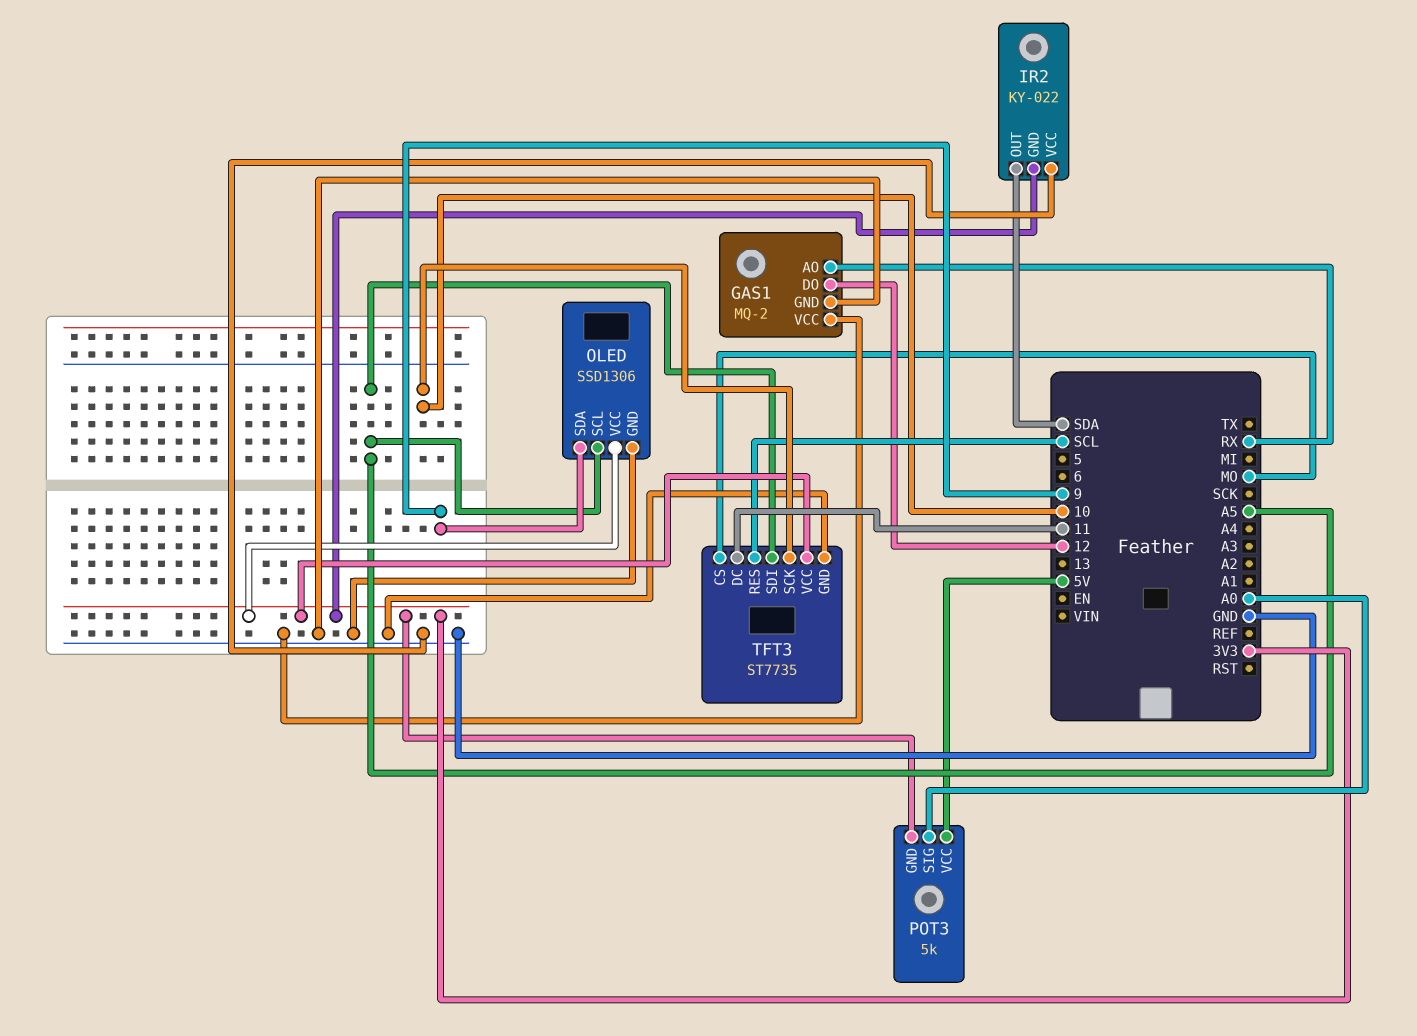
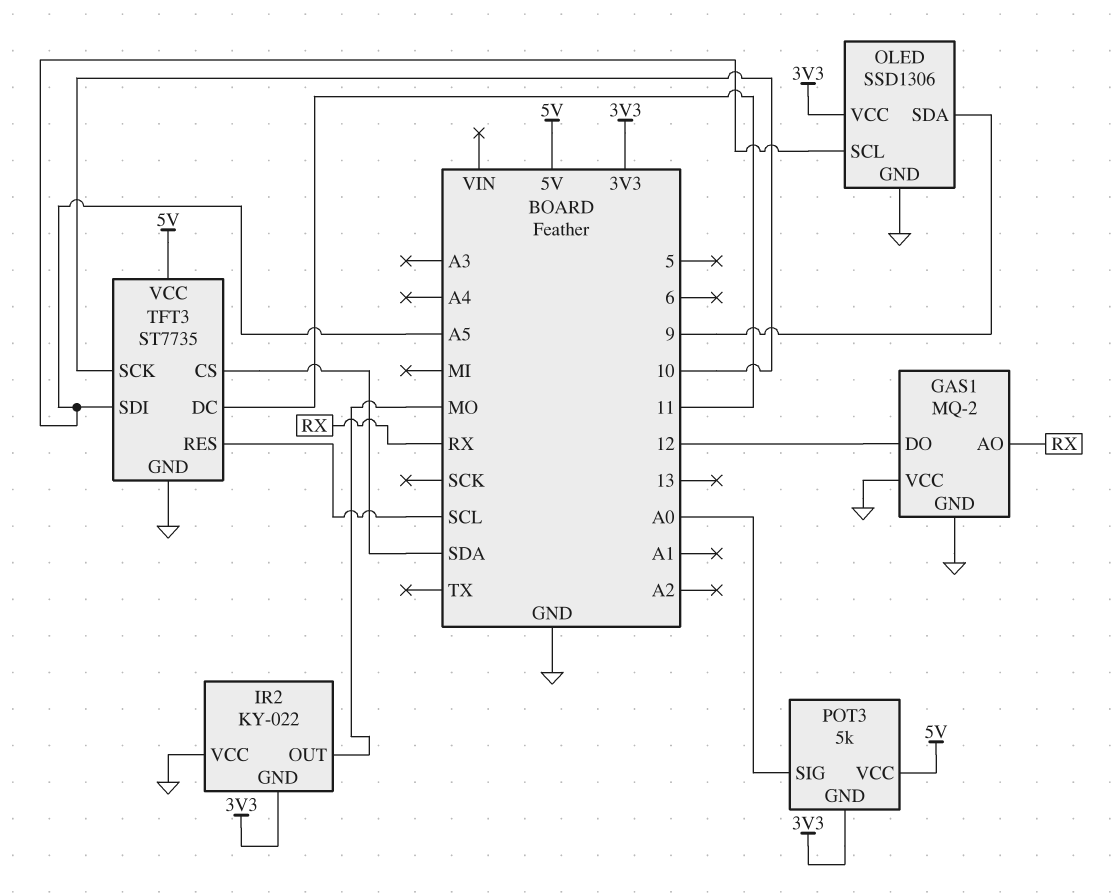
IR2 pin OUT: SDA -> MO
TFT3 pin CS: MO -> SDA
TFT3 pin VCC: 3V3 -> 5V

